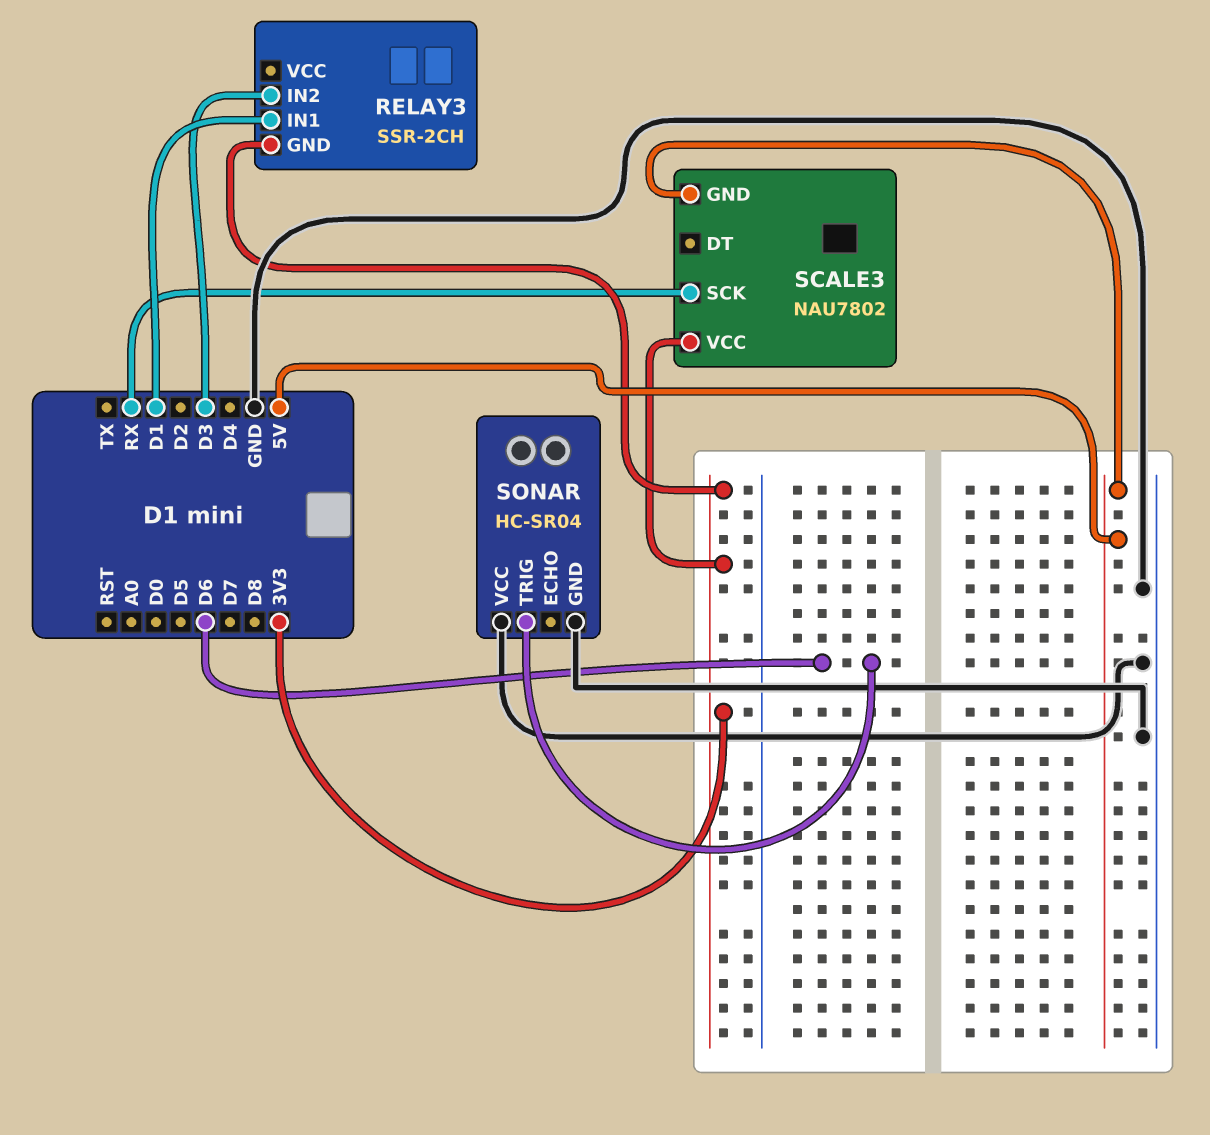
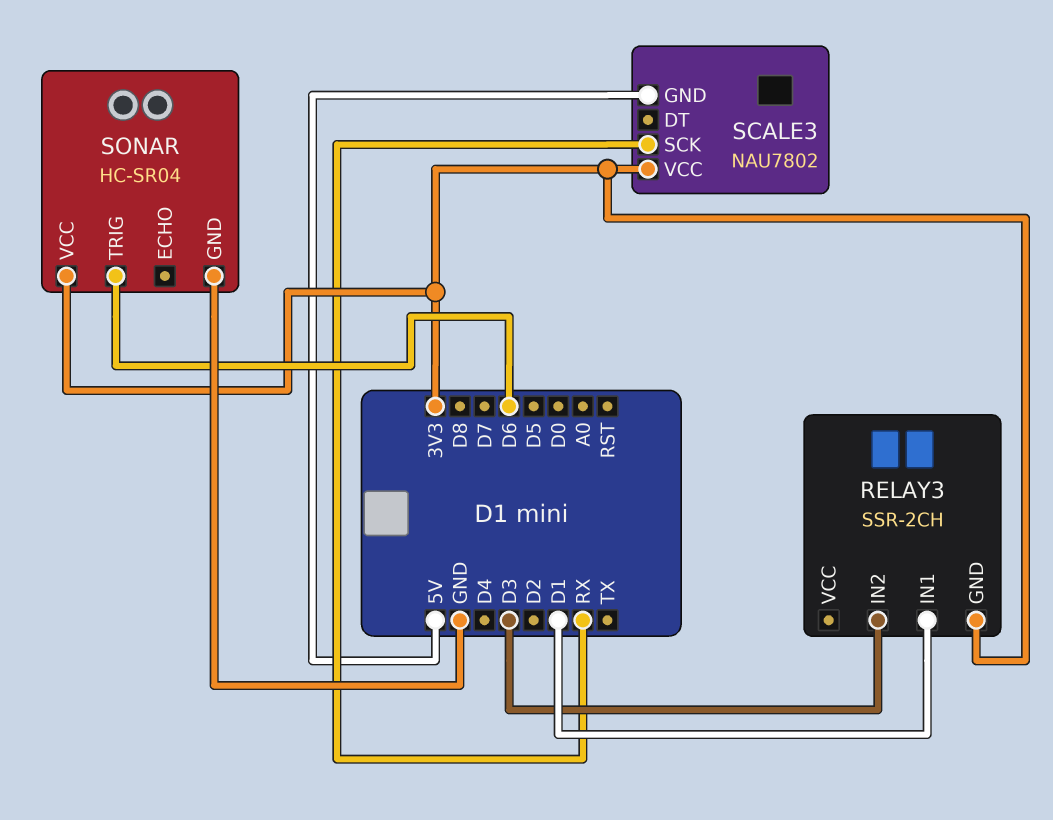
SONAR pin VCC: GND -> 3V3

